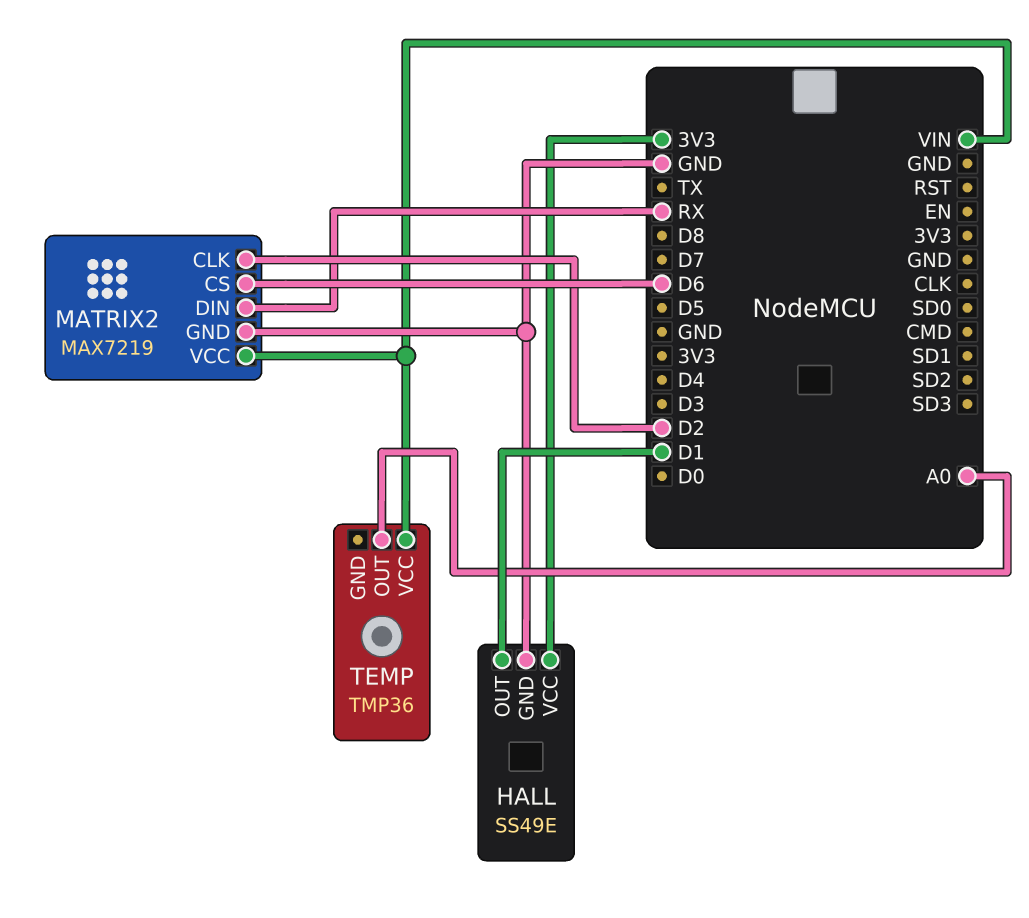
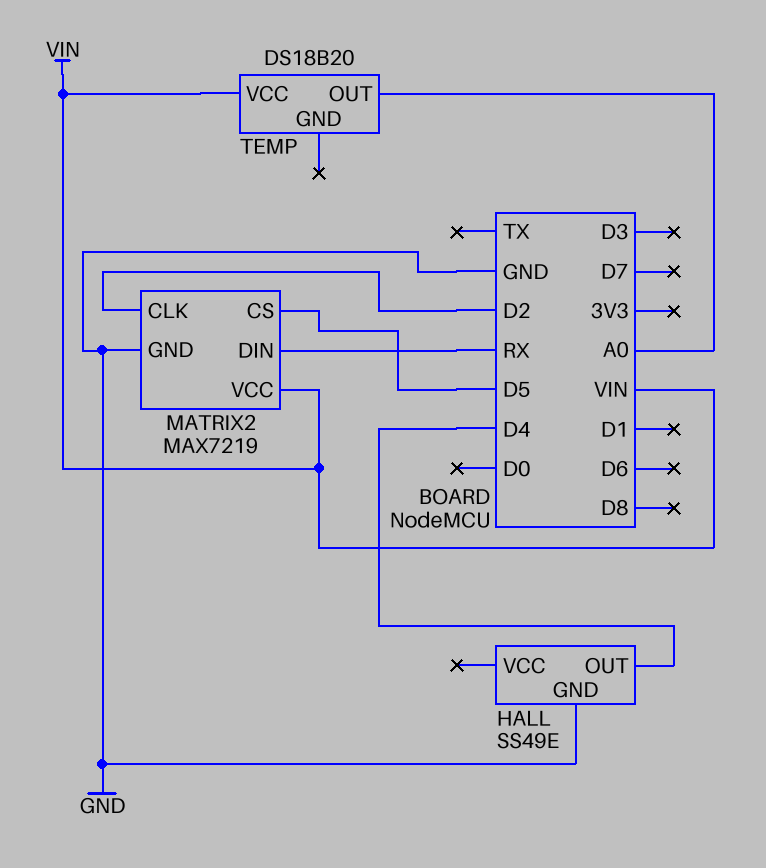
HALL pin OUT: D1 -> D4
HALL pin VCC: 3V3 -> none
MATRIX2 pin CS: D6 -> D5
TEMP: TMP36 -> DS18B20

